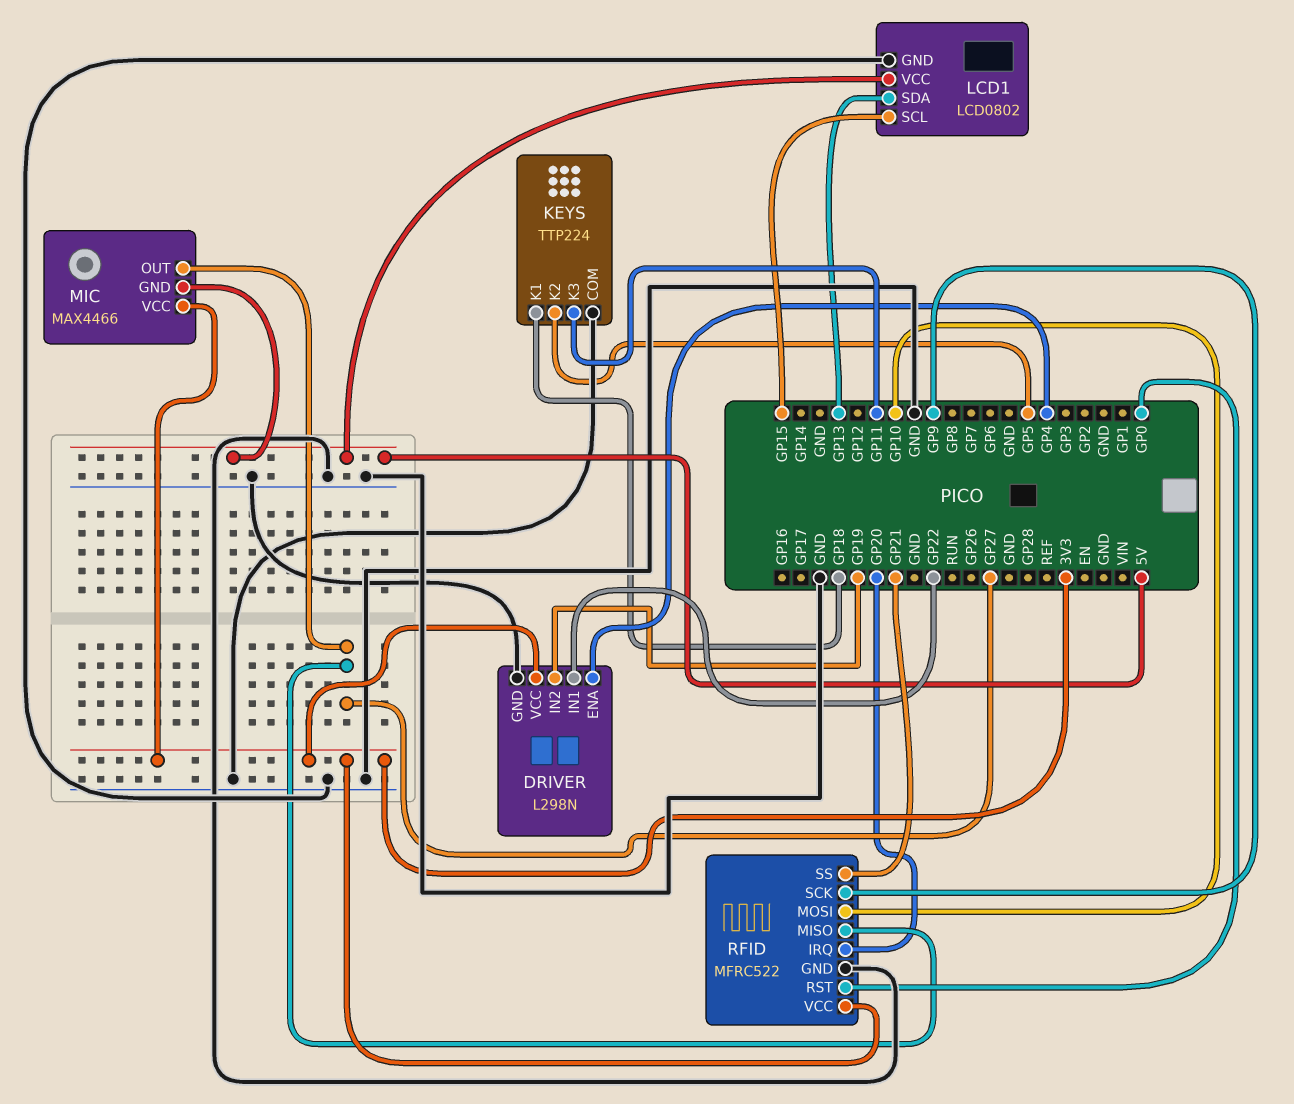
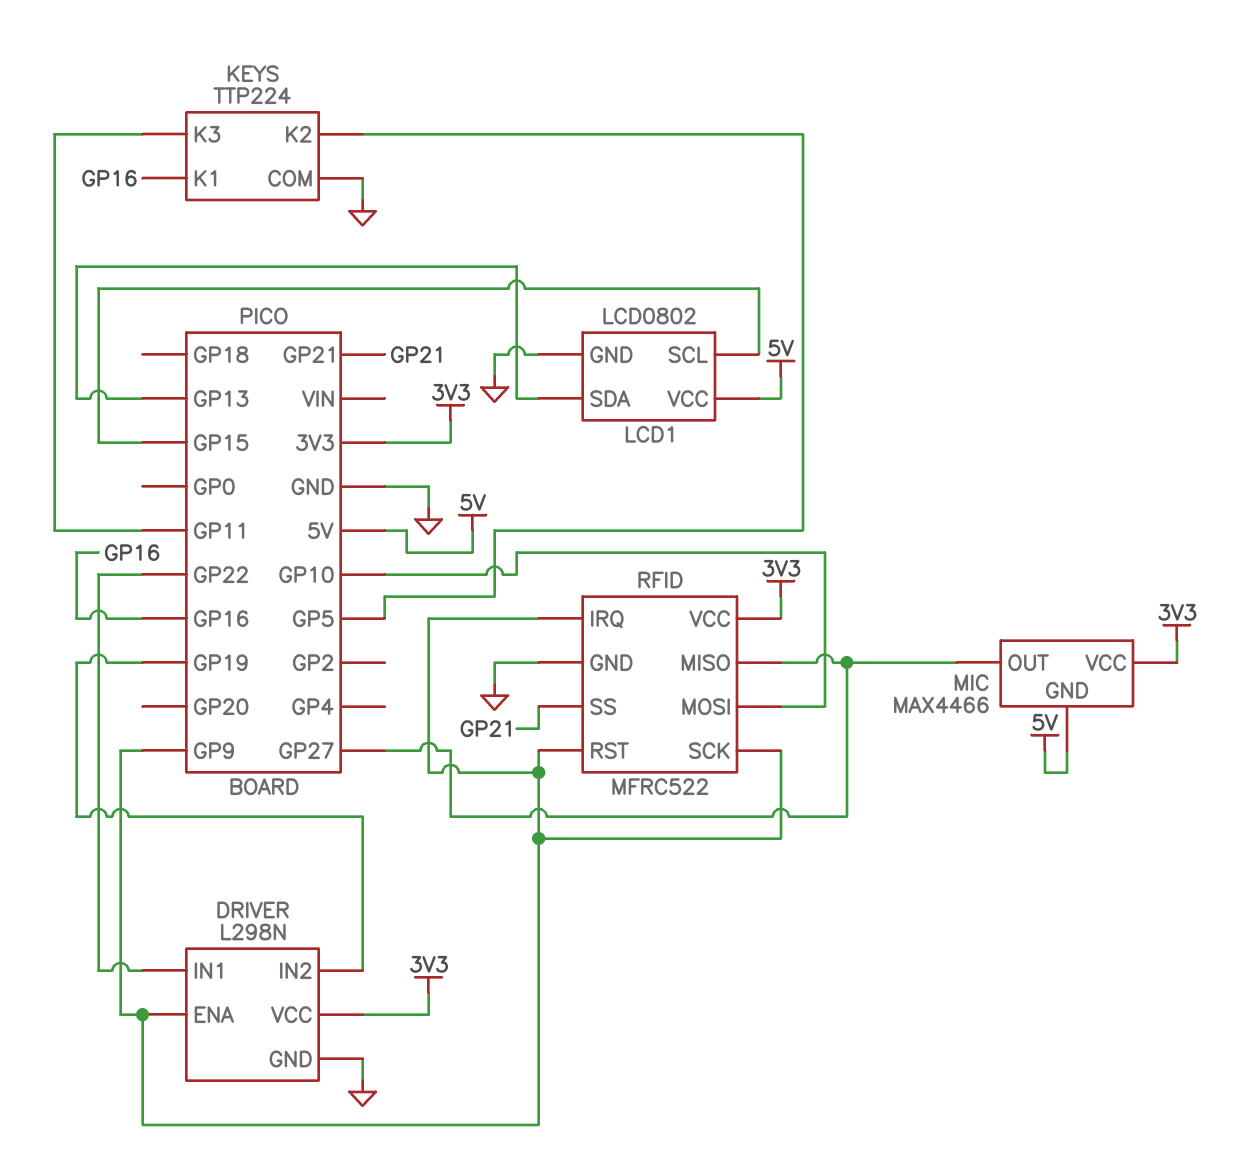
DRIVER pin ENA: GP4 -> GP9
KEYS pin K1: GP18 -> GP16
RFID pin IRQ: GP20 -> GP9
RFID pin RST: GP0 -> GP9

